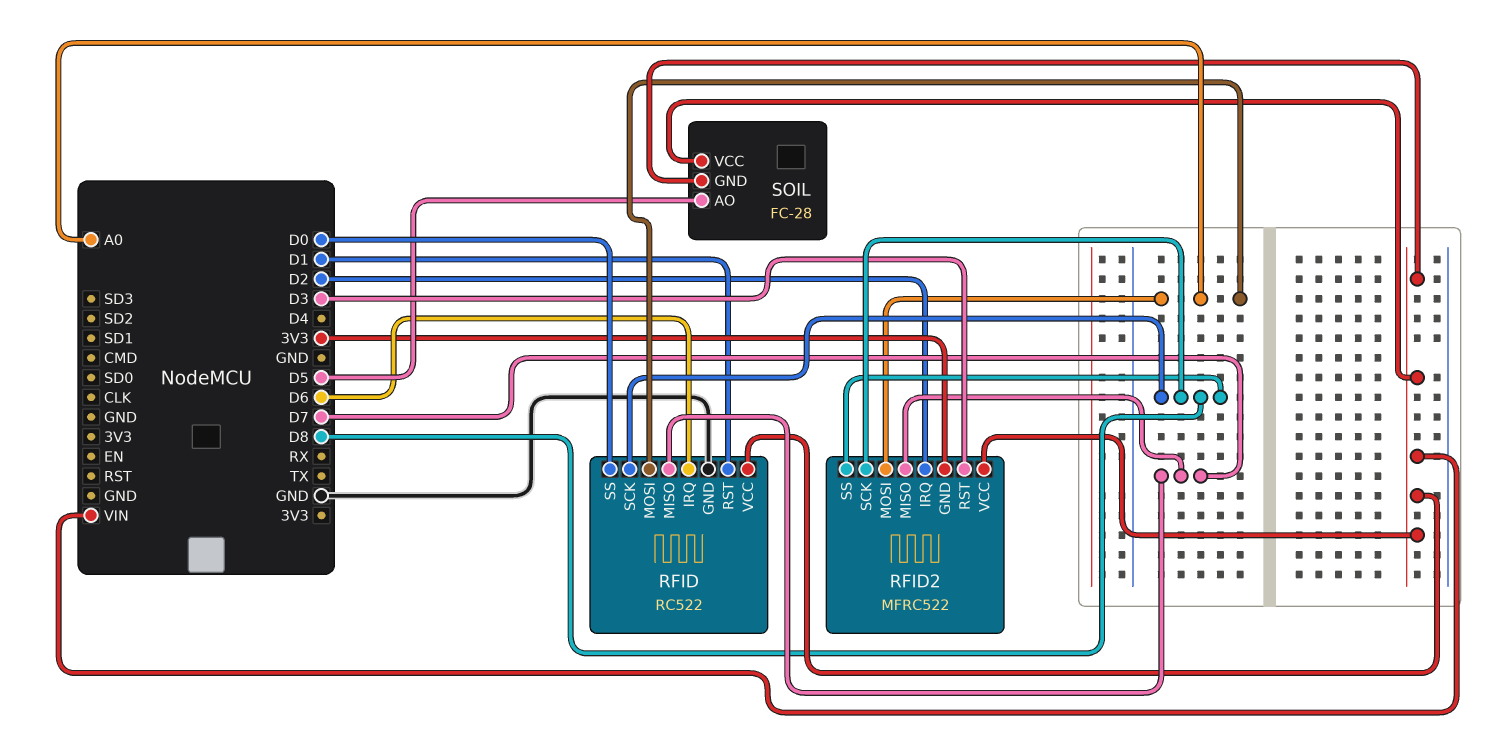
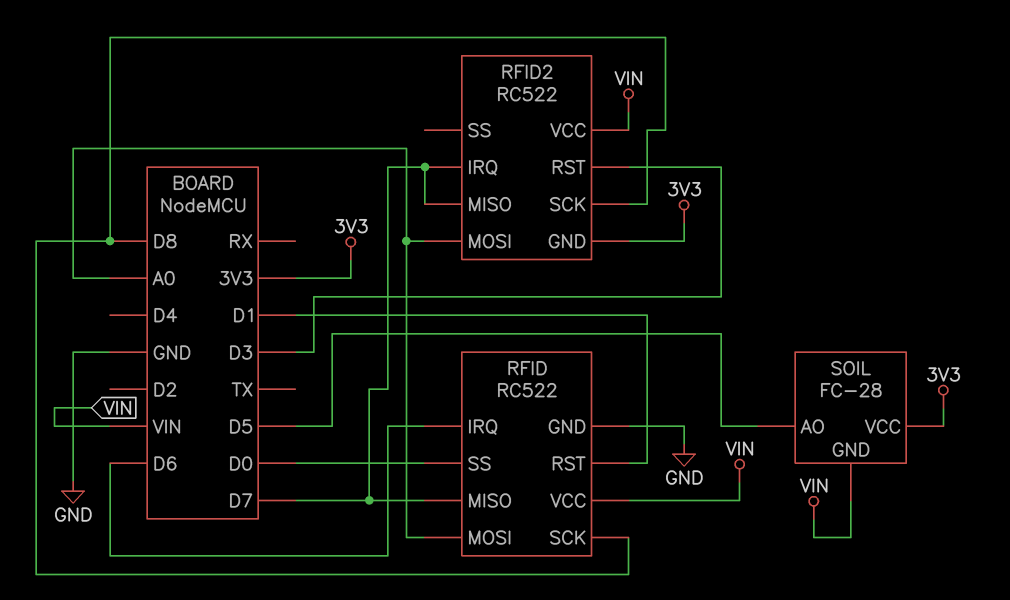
RFID2: MFRC522 -> RC522
RFID2 pin IRQ: D2 -> D7
RFID2 pin SS: D8 -> none
SOIL pin VCC: VIN -> 3V3

